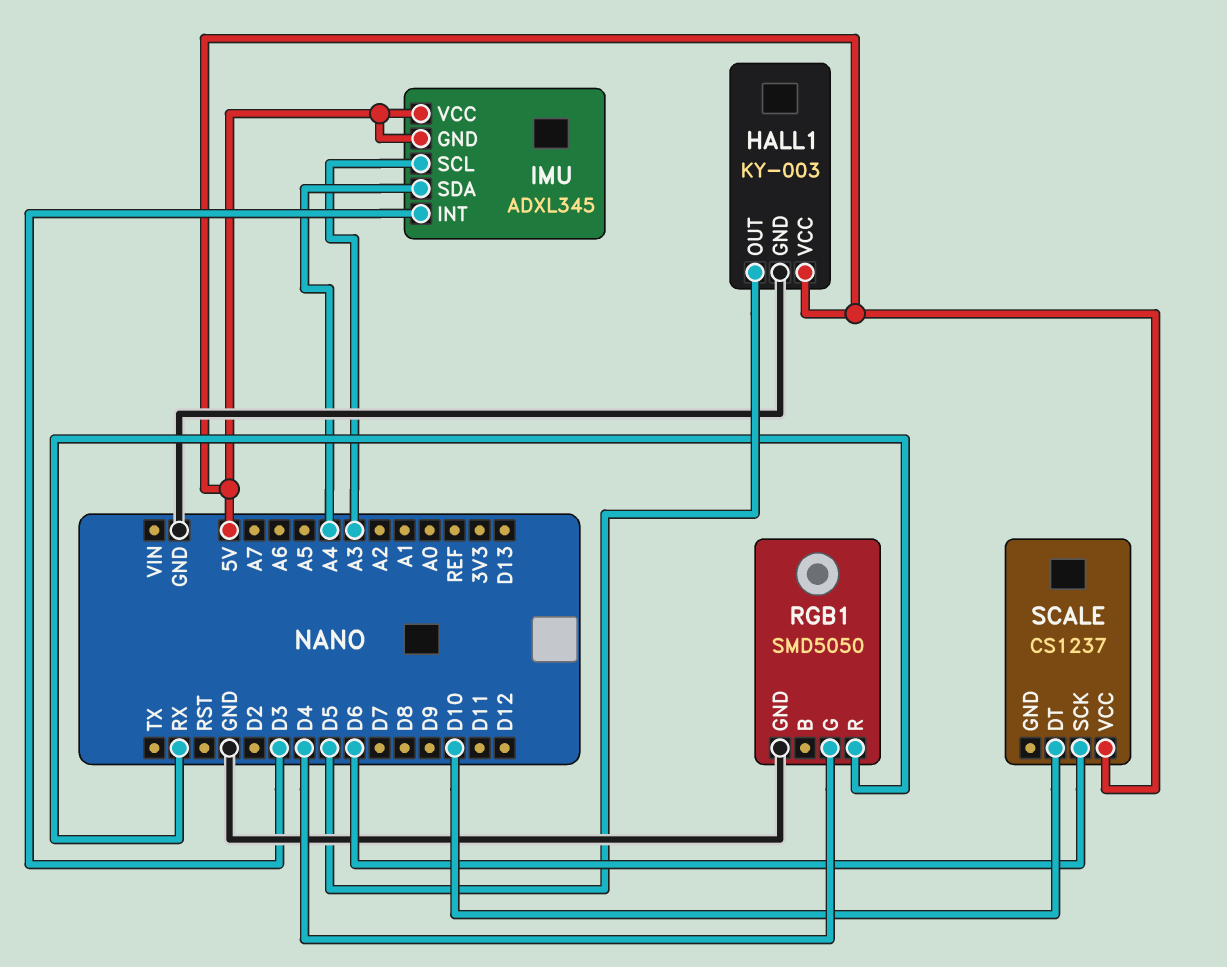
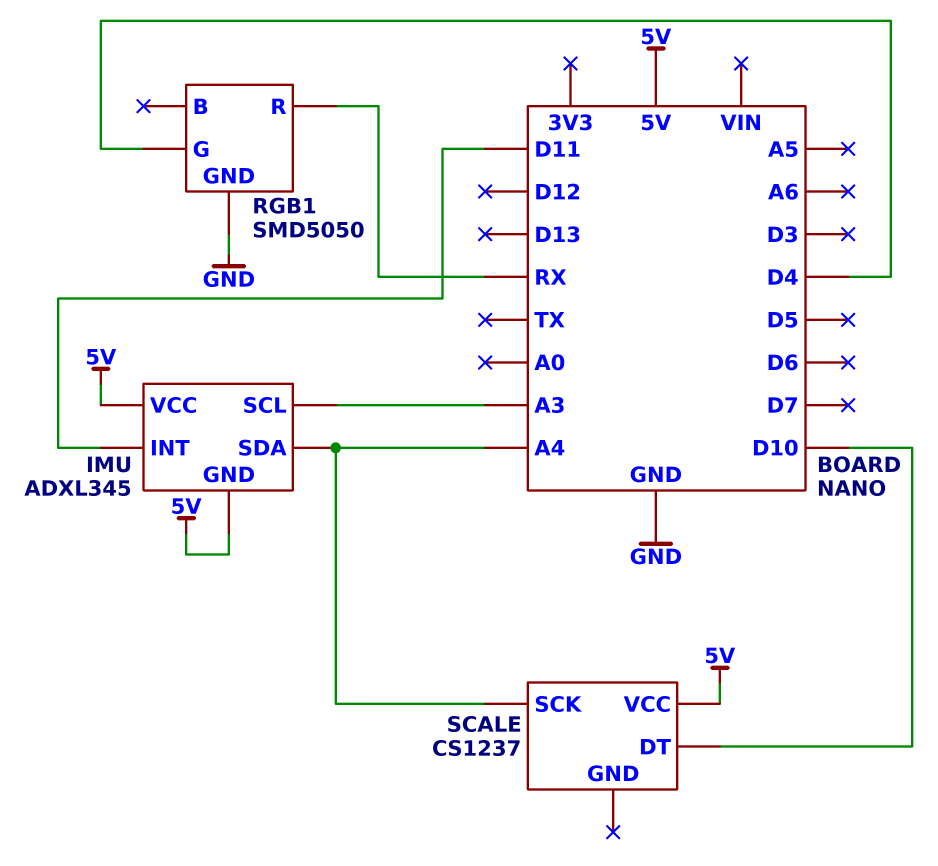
HALL1: KY-003 -> none
HALL1 pin GND: GND -> none
HALL1 pin OUT: D5 -> none
HALL1 pin VCC: 5V -> none
IMU pin INT: D3 -> D11
SCALE pin SCK: D6 -> A4

